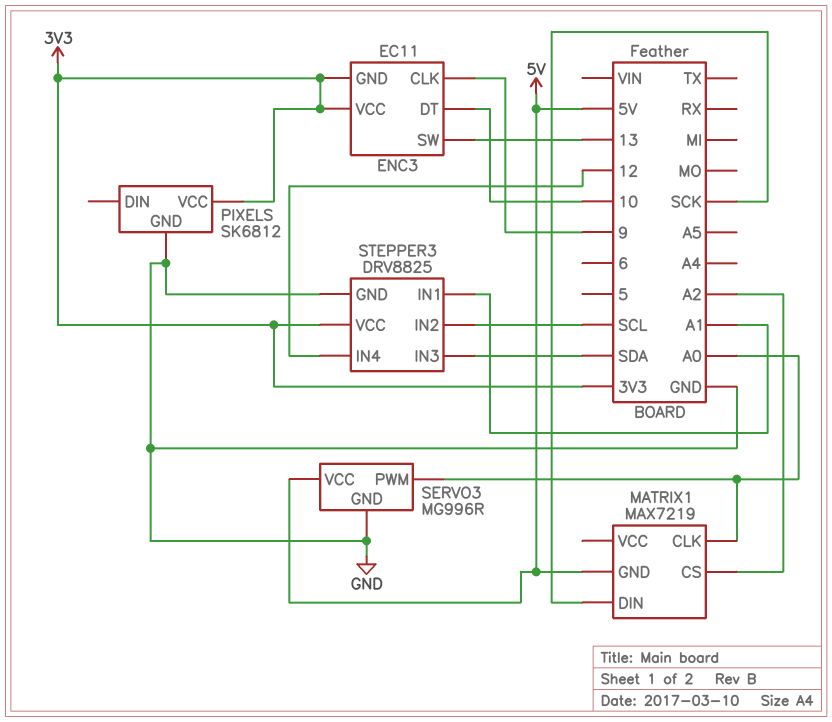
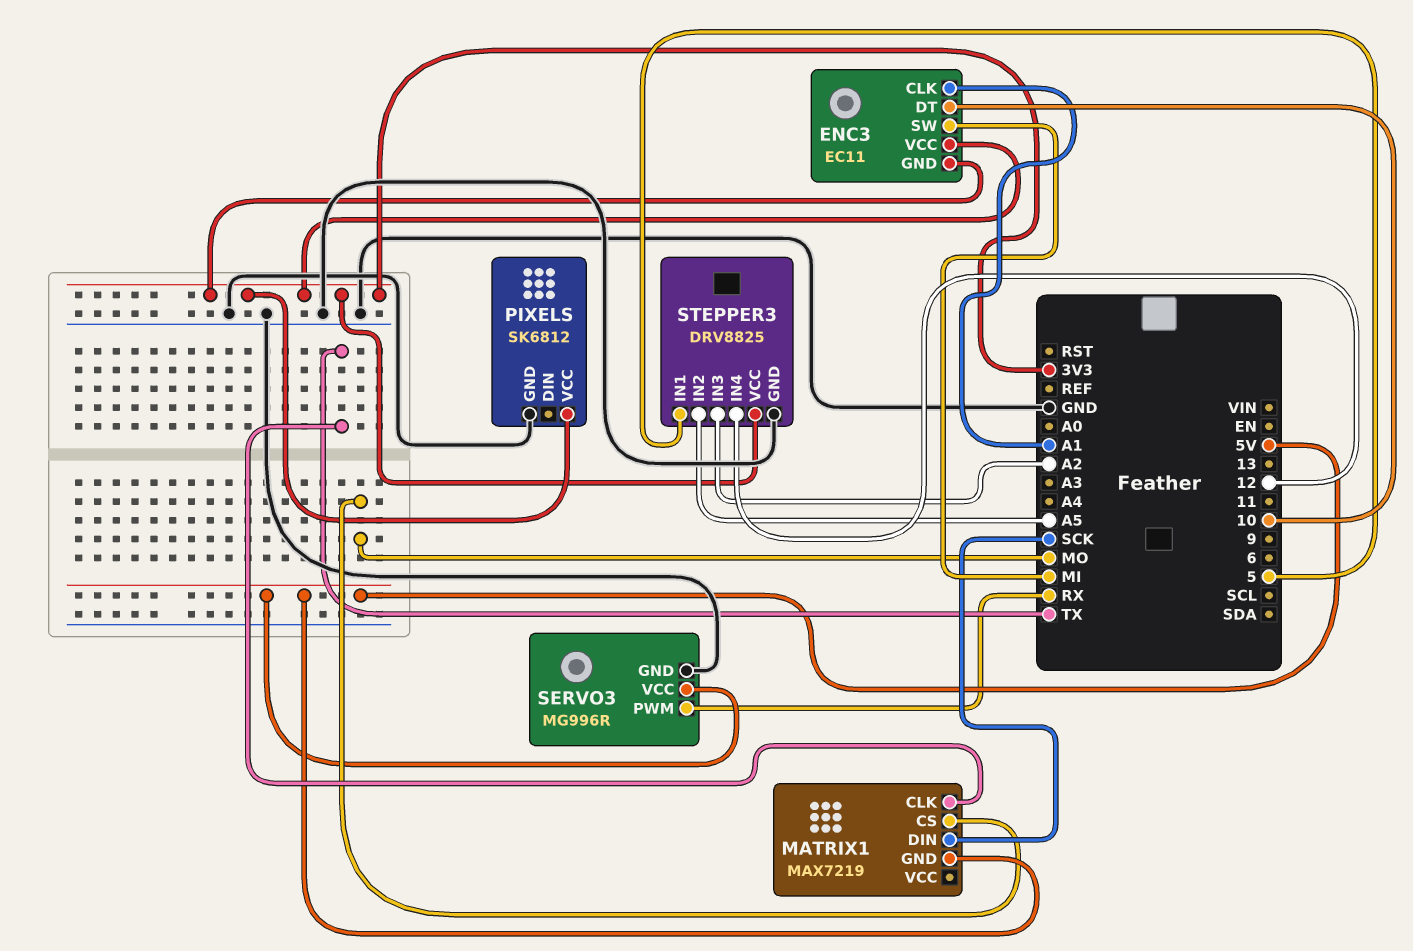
ENC3 pin CLK: 9 -> A1
ENC3 pin SW: 13 -> MI
MATRIX1 pin CLK: A0 -> TX
MATRIX1 pin CS: A2 -> MO
SERVO3 pin PWM: A0 -> RX
STEPPER3 pin IN1: A1 -> 5
STEPPER3 pin IN2: SCL -> A5
STEPPER3 pin IN3: SDA -> A2

